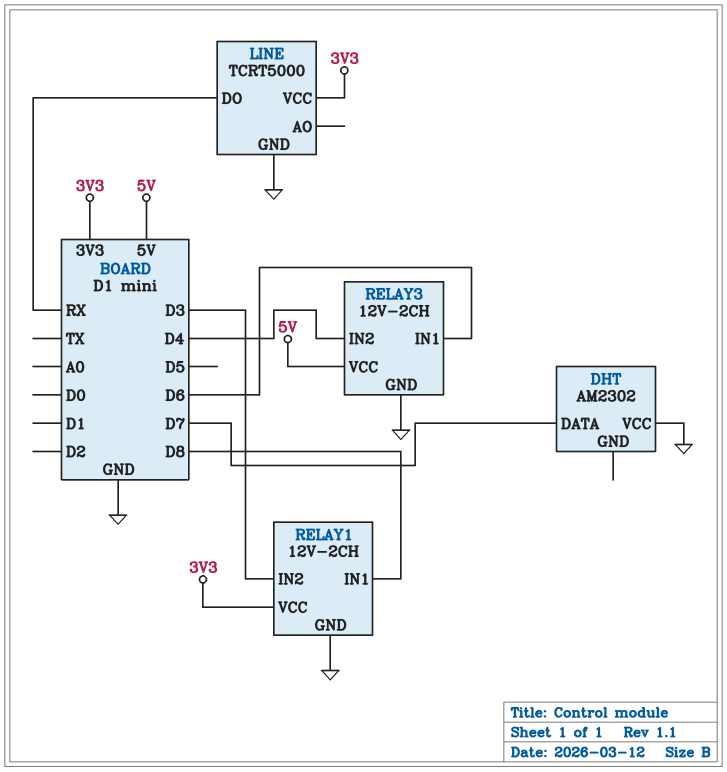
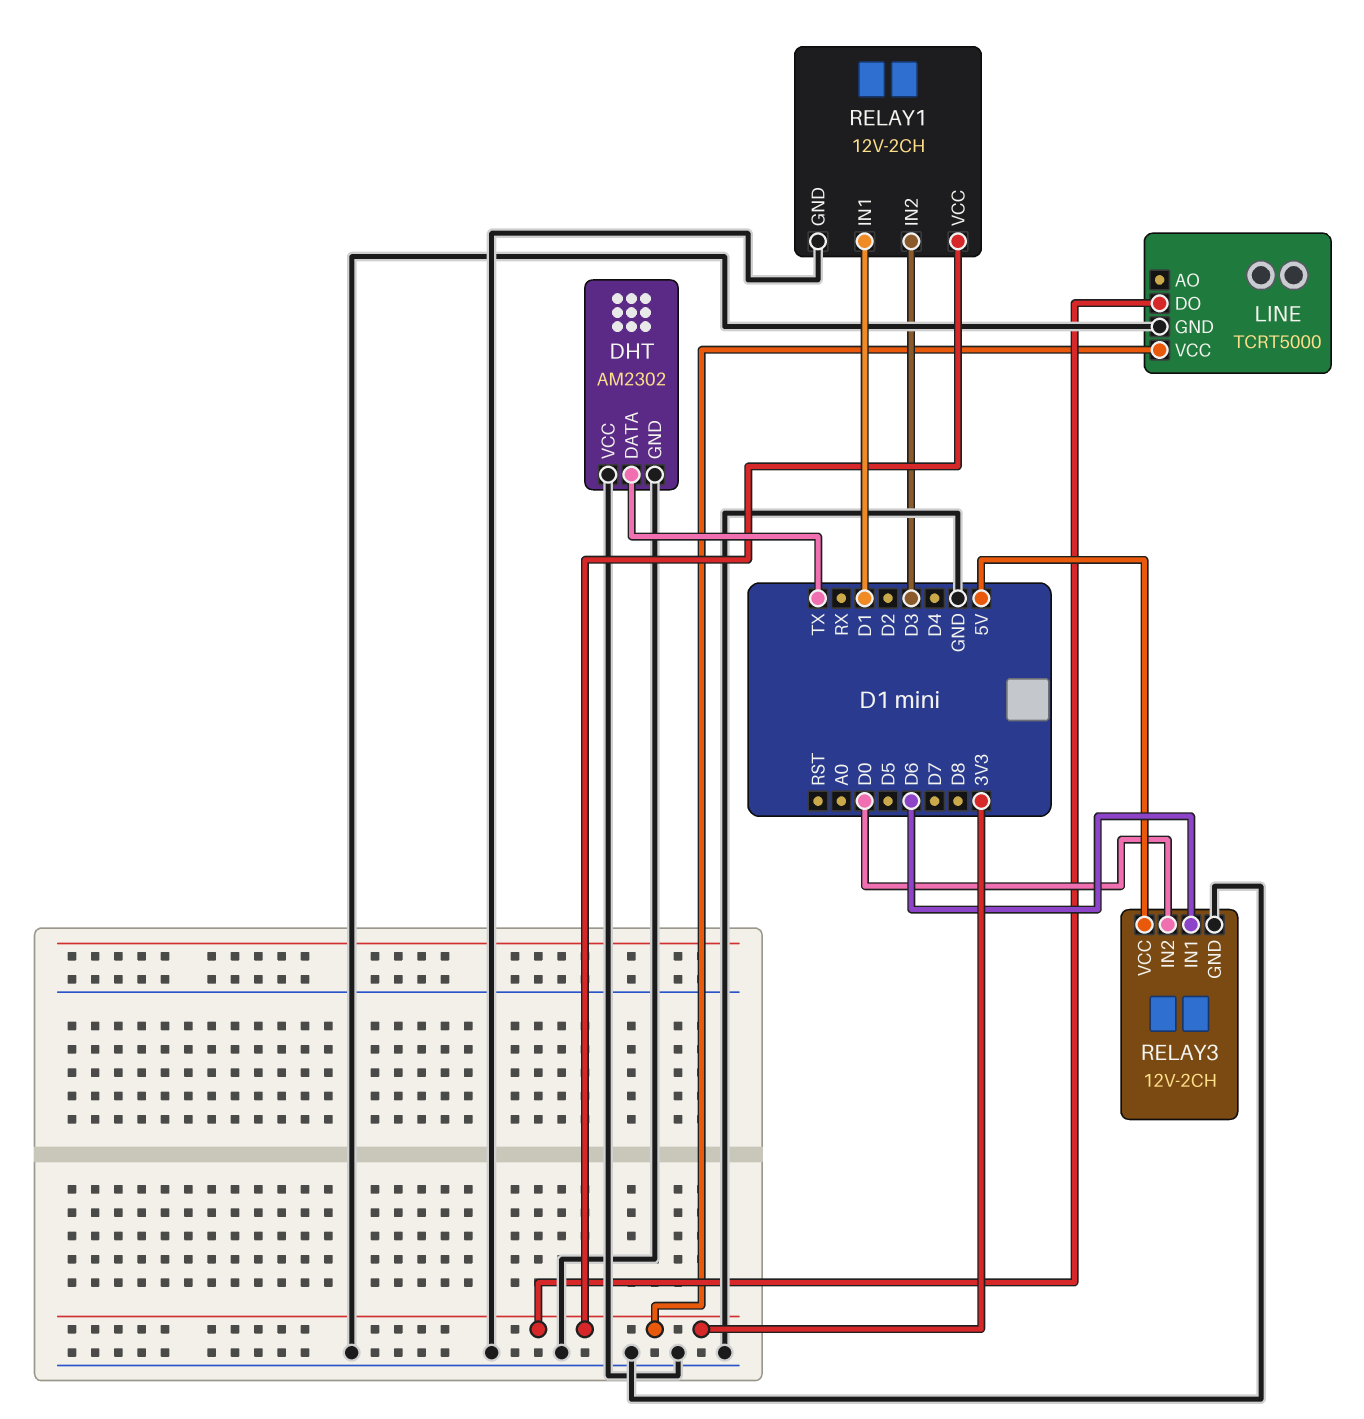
DHT pin DATA: D7 -> TX
DHT pin GND: none -> GND
LINE pin DO: RX -> 3V3
RELAY1 pin IN1: D8 -> D1
RELAY3 pin IN2: D4 -> D0

